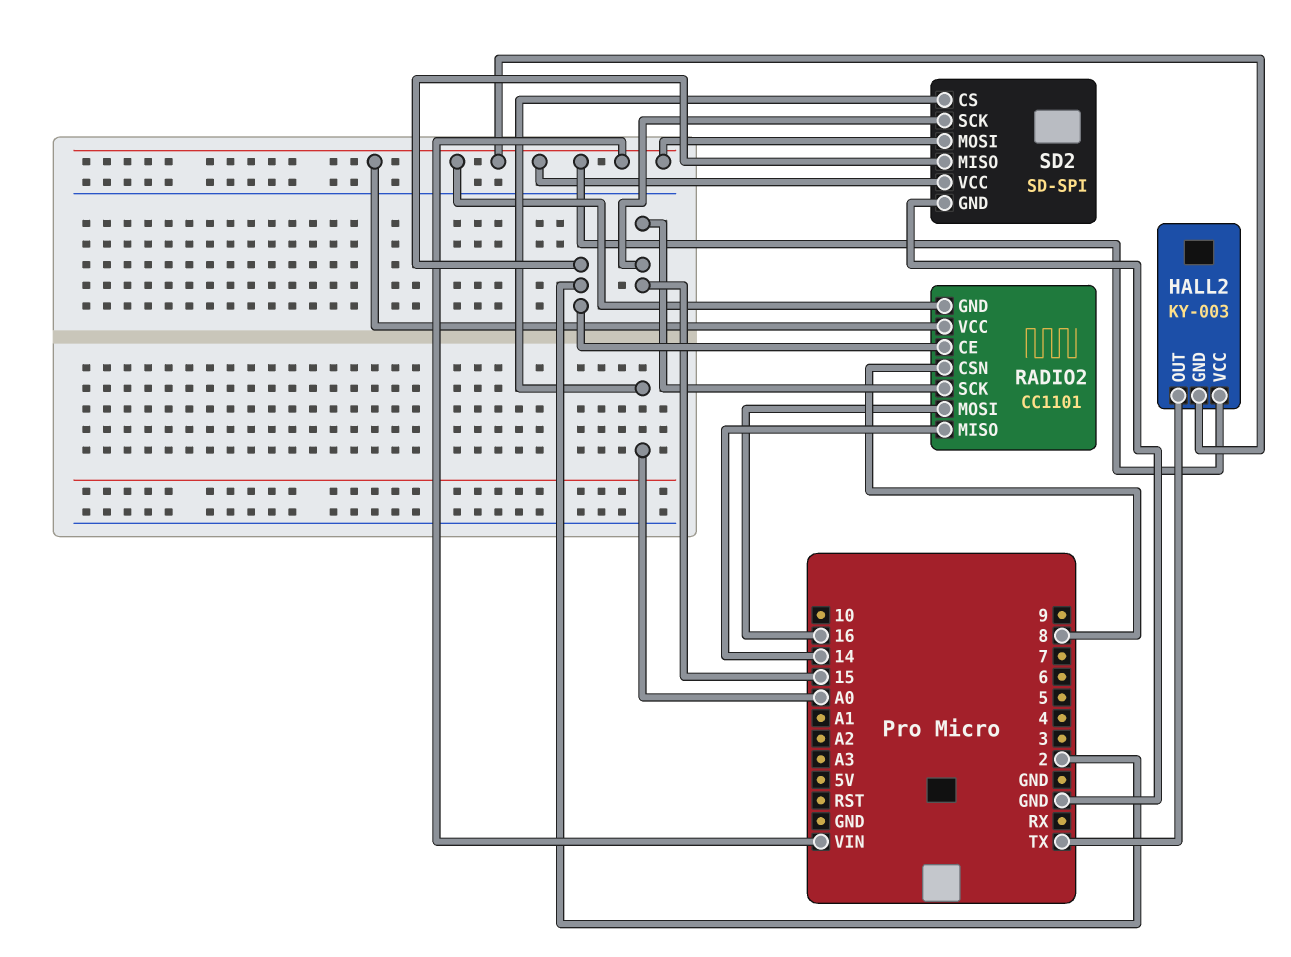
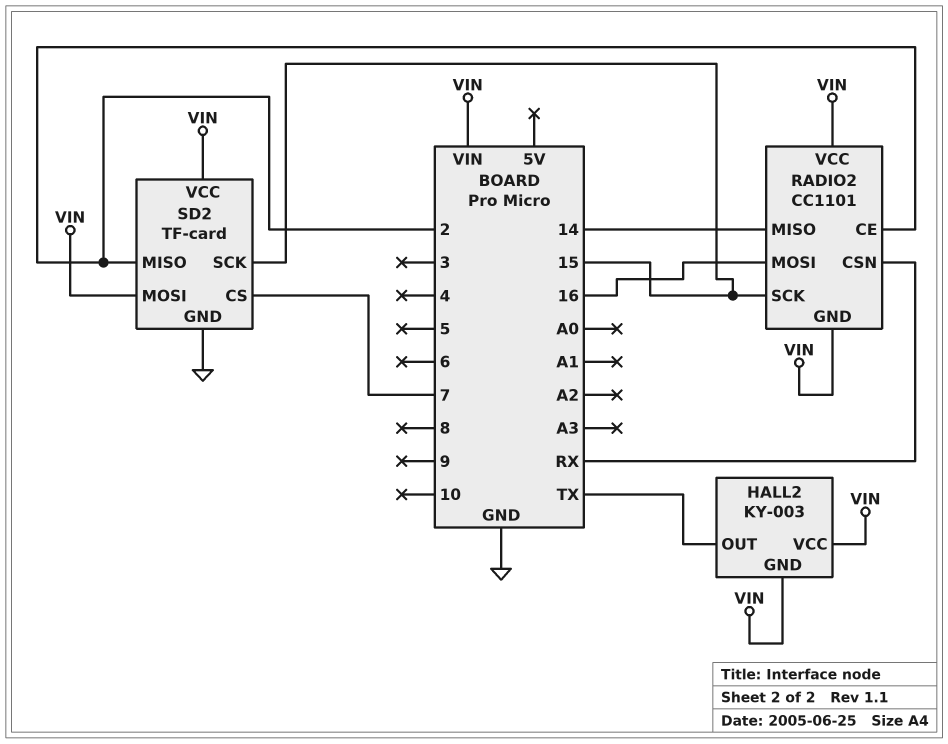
RADIO2 pin CSN: 8 -> RX
SD2: SD-SPI -> TF-card
SD2 pin CS: A0 -> 7

